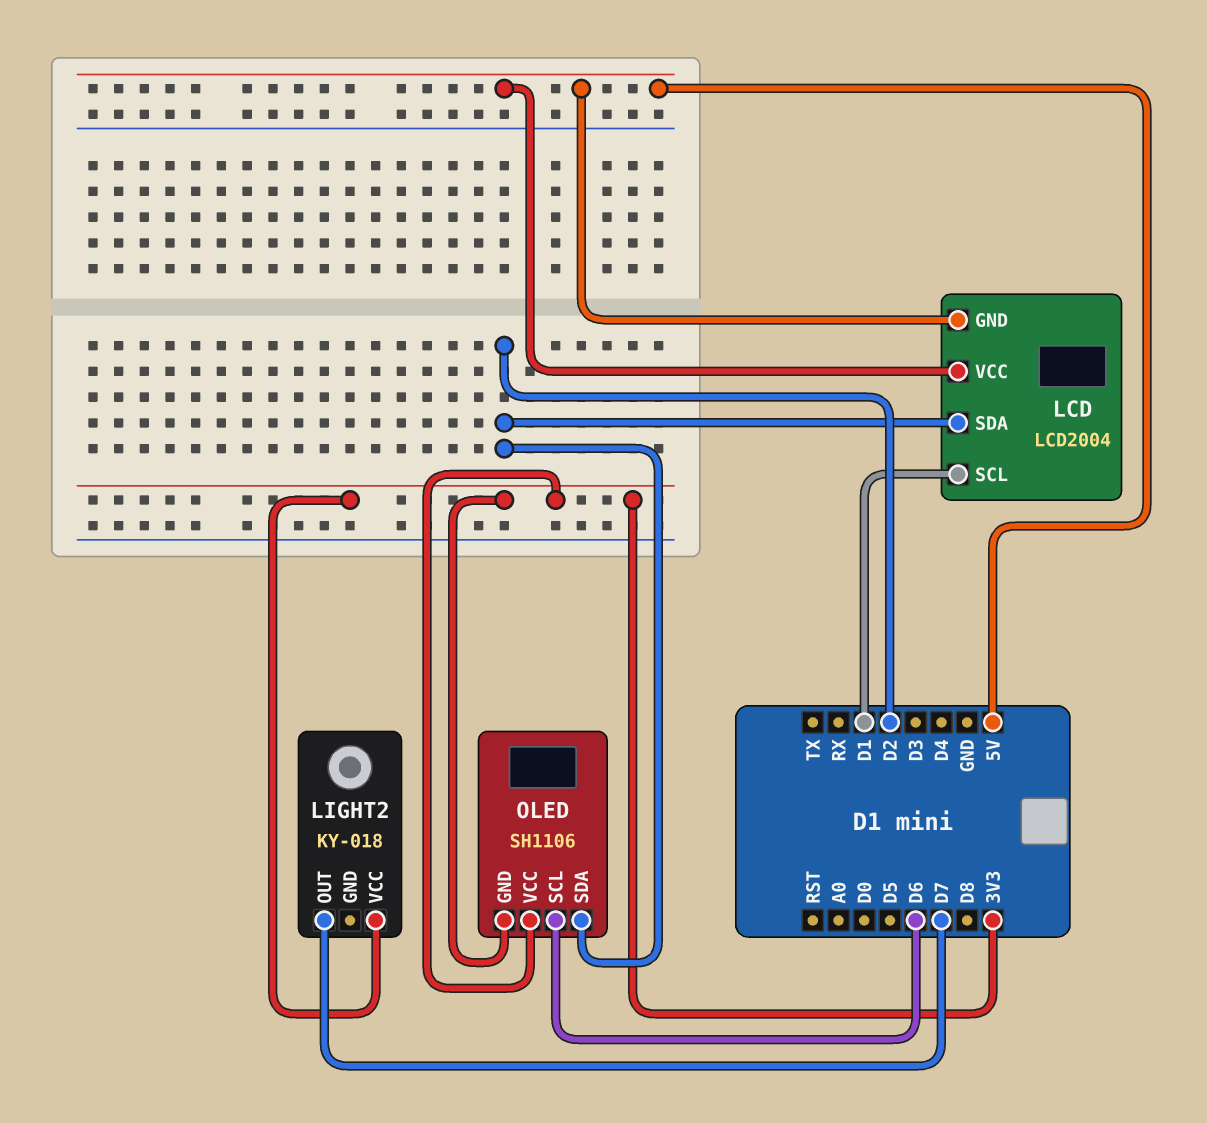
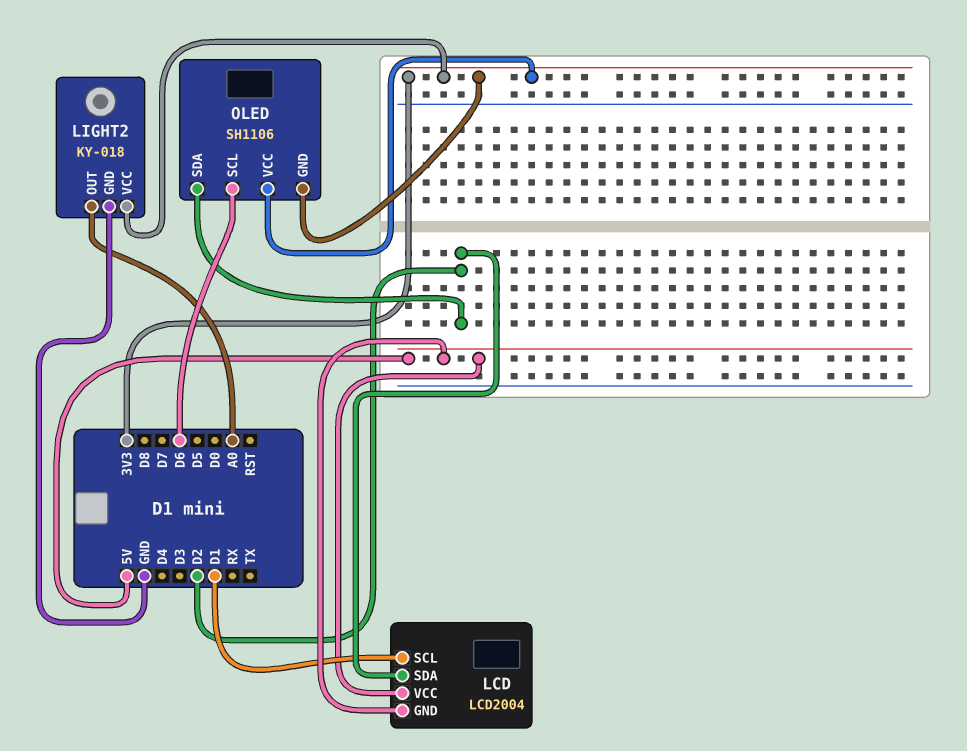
LIGHT2 pin GND: none -> GND
LIGHT2 pin OUT: D7 -> A0

